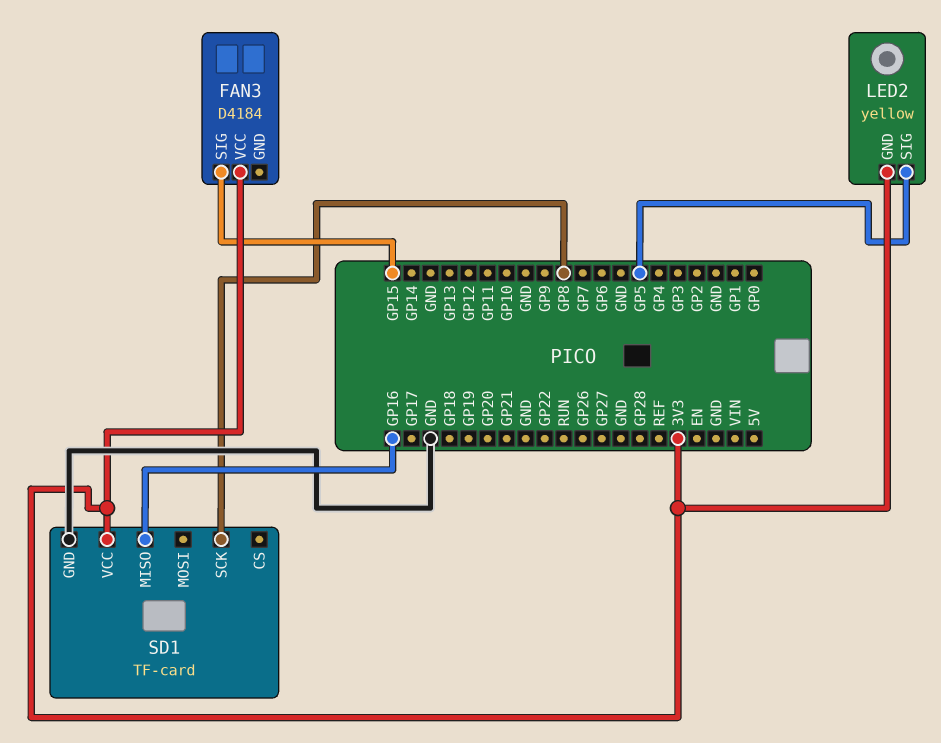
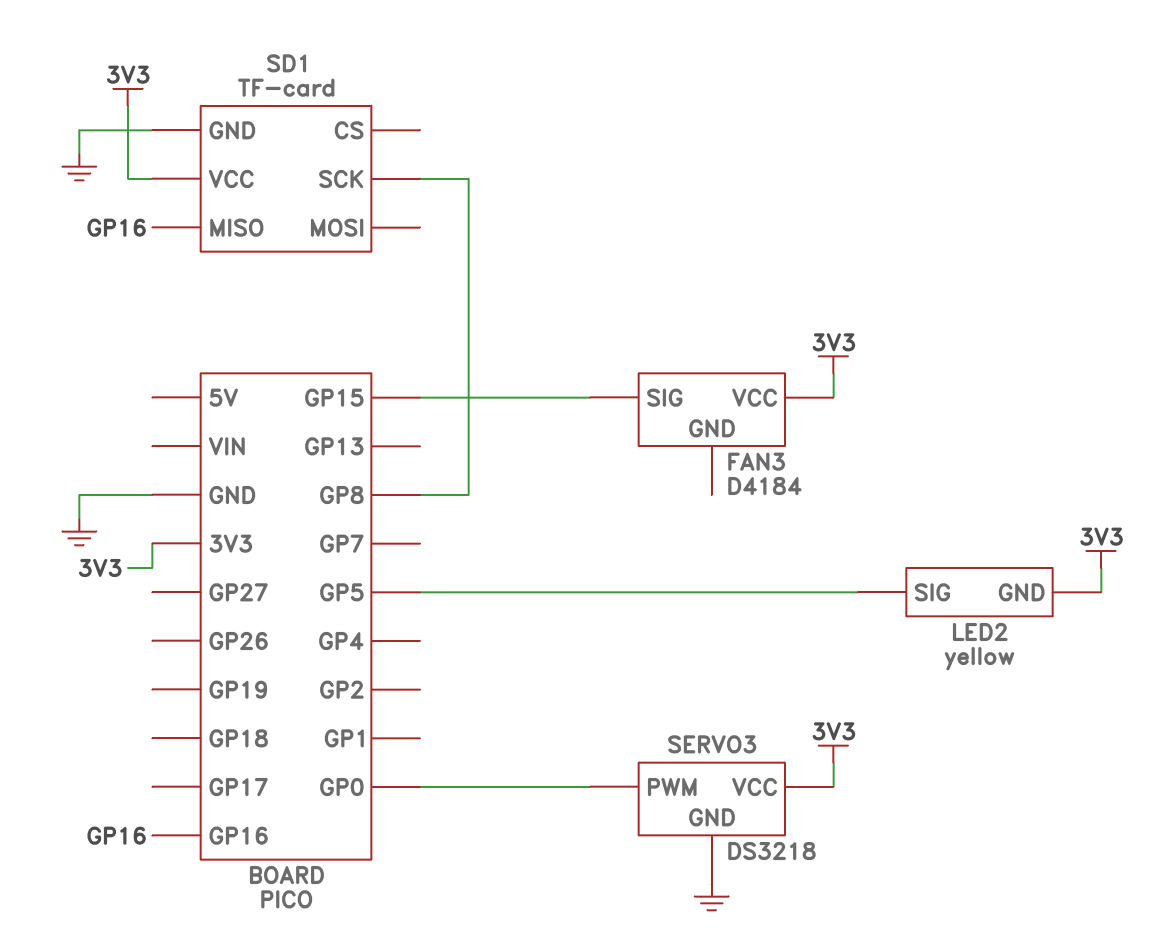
SERVO3: none -> DS3218
SERVO3 pin GND: none -> GND
SERVO3 pin PWM: none -> GP0
SERVO3 pin VCC: none -> 3V3

